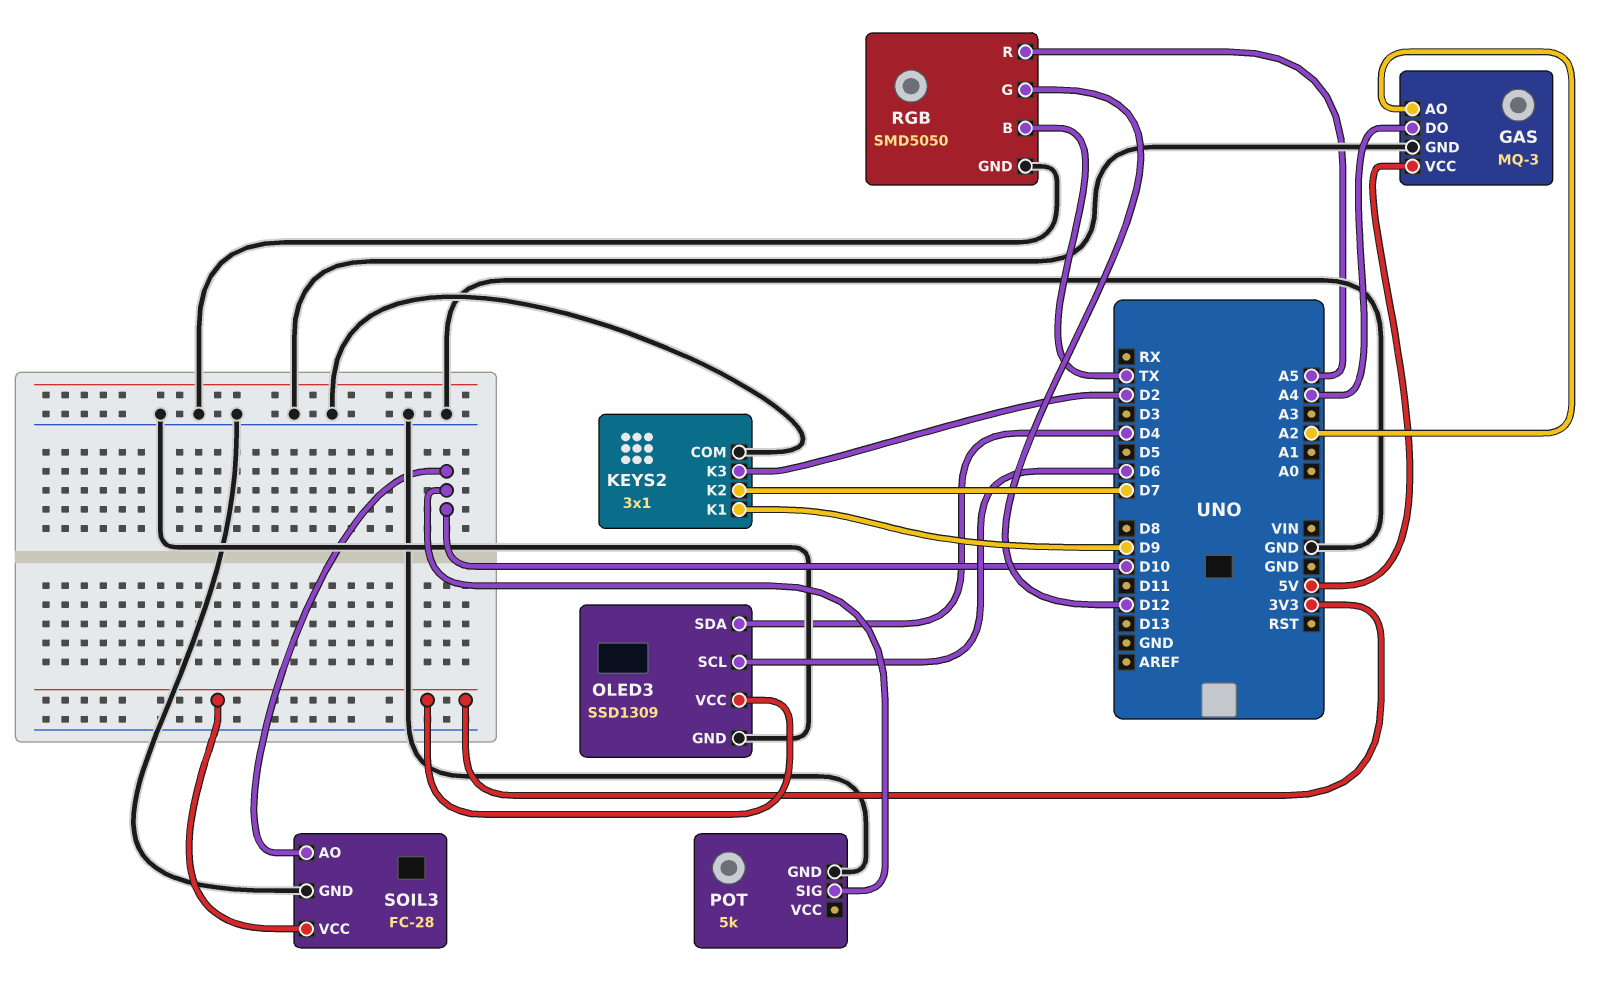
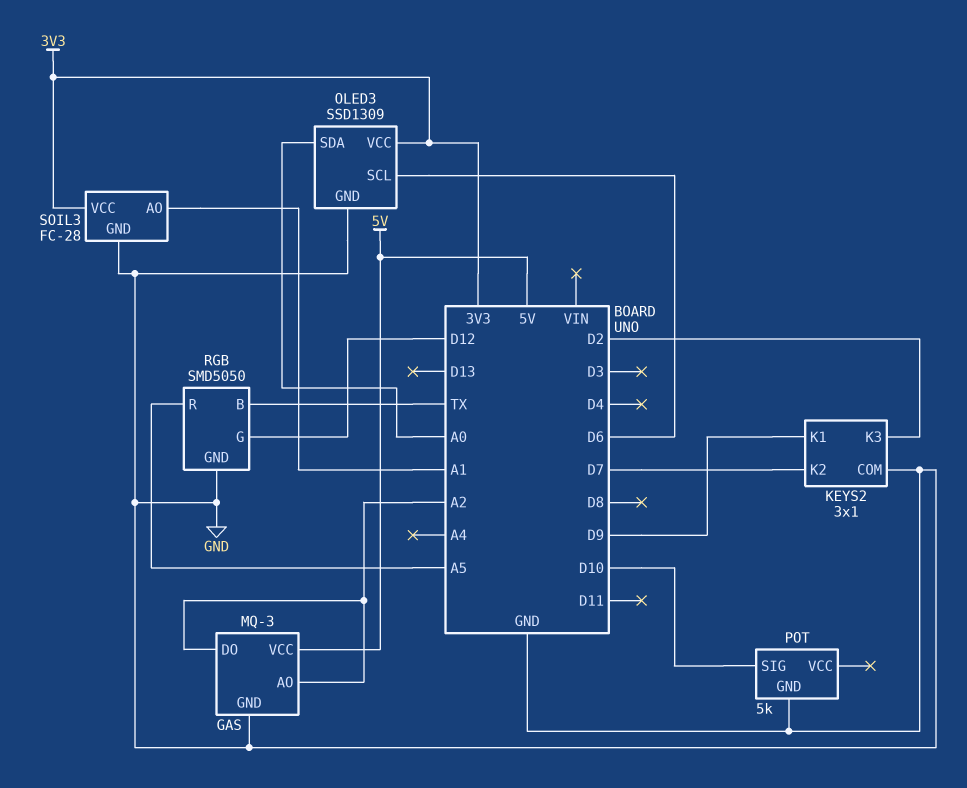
GAS pin DO: A4 -> A2
OLED3 pin SDA: D4 -> A0
SOIL3 pin AO: D10 -> A1

